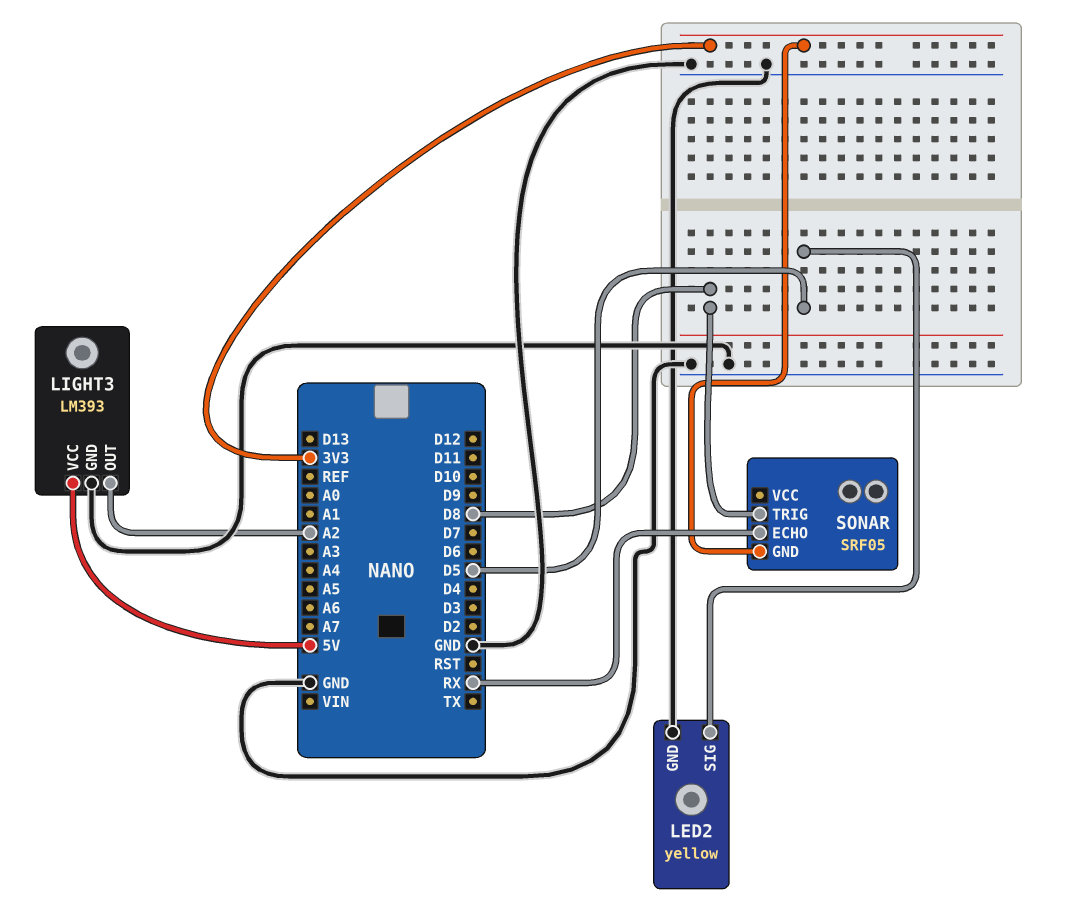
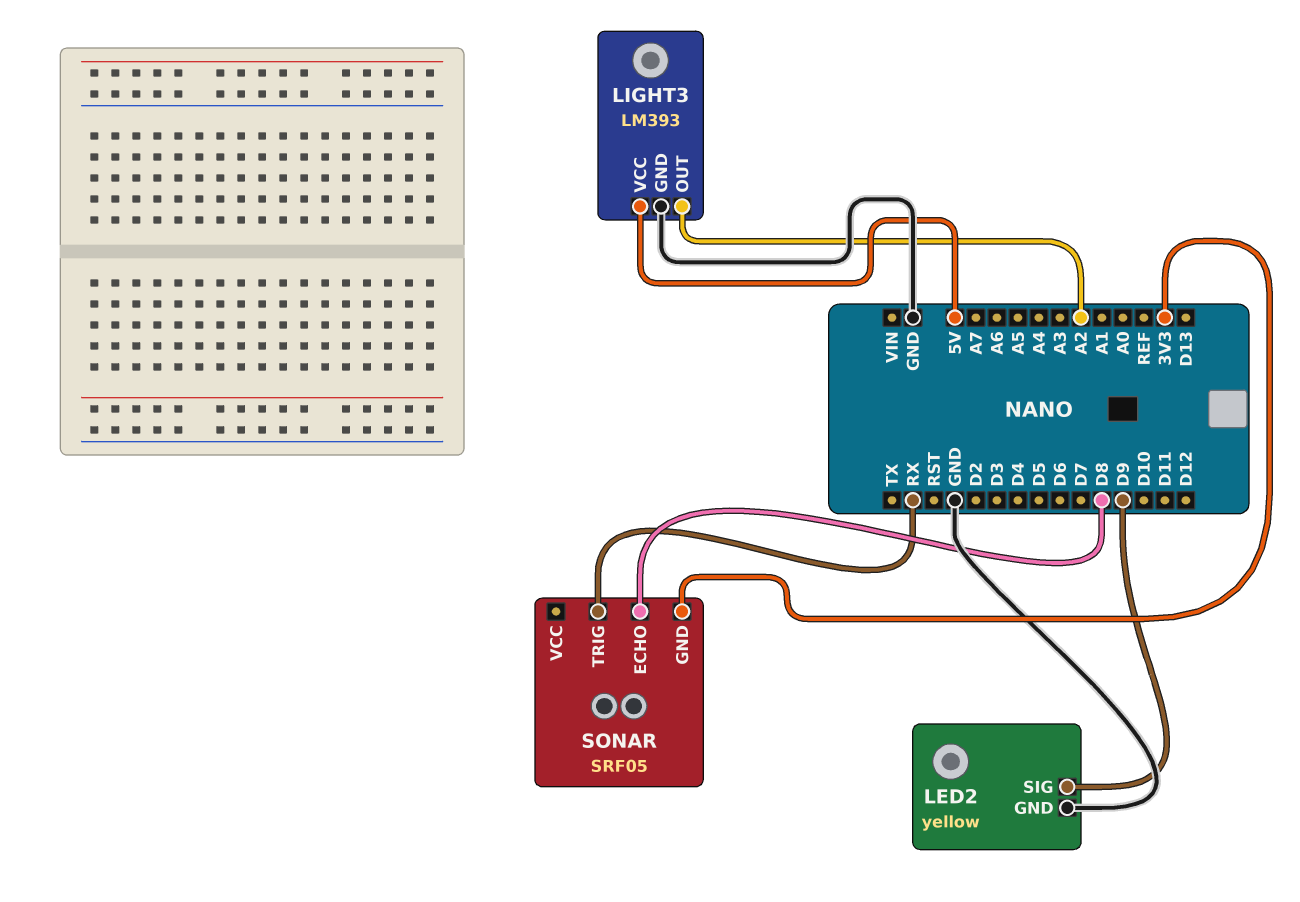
LED2 pin SIG: D5 -> D9
SONAR pin ECHO: RX -> D8
SONAR pin TRIG: D8 -> RX

